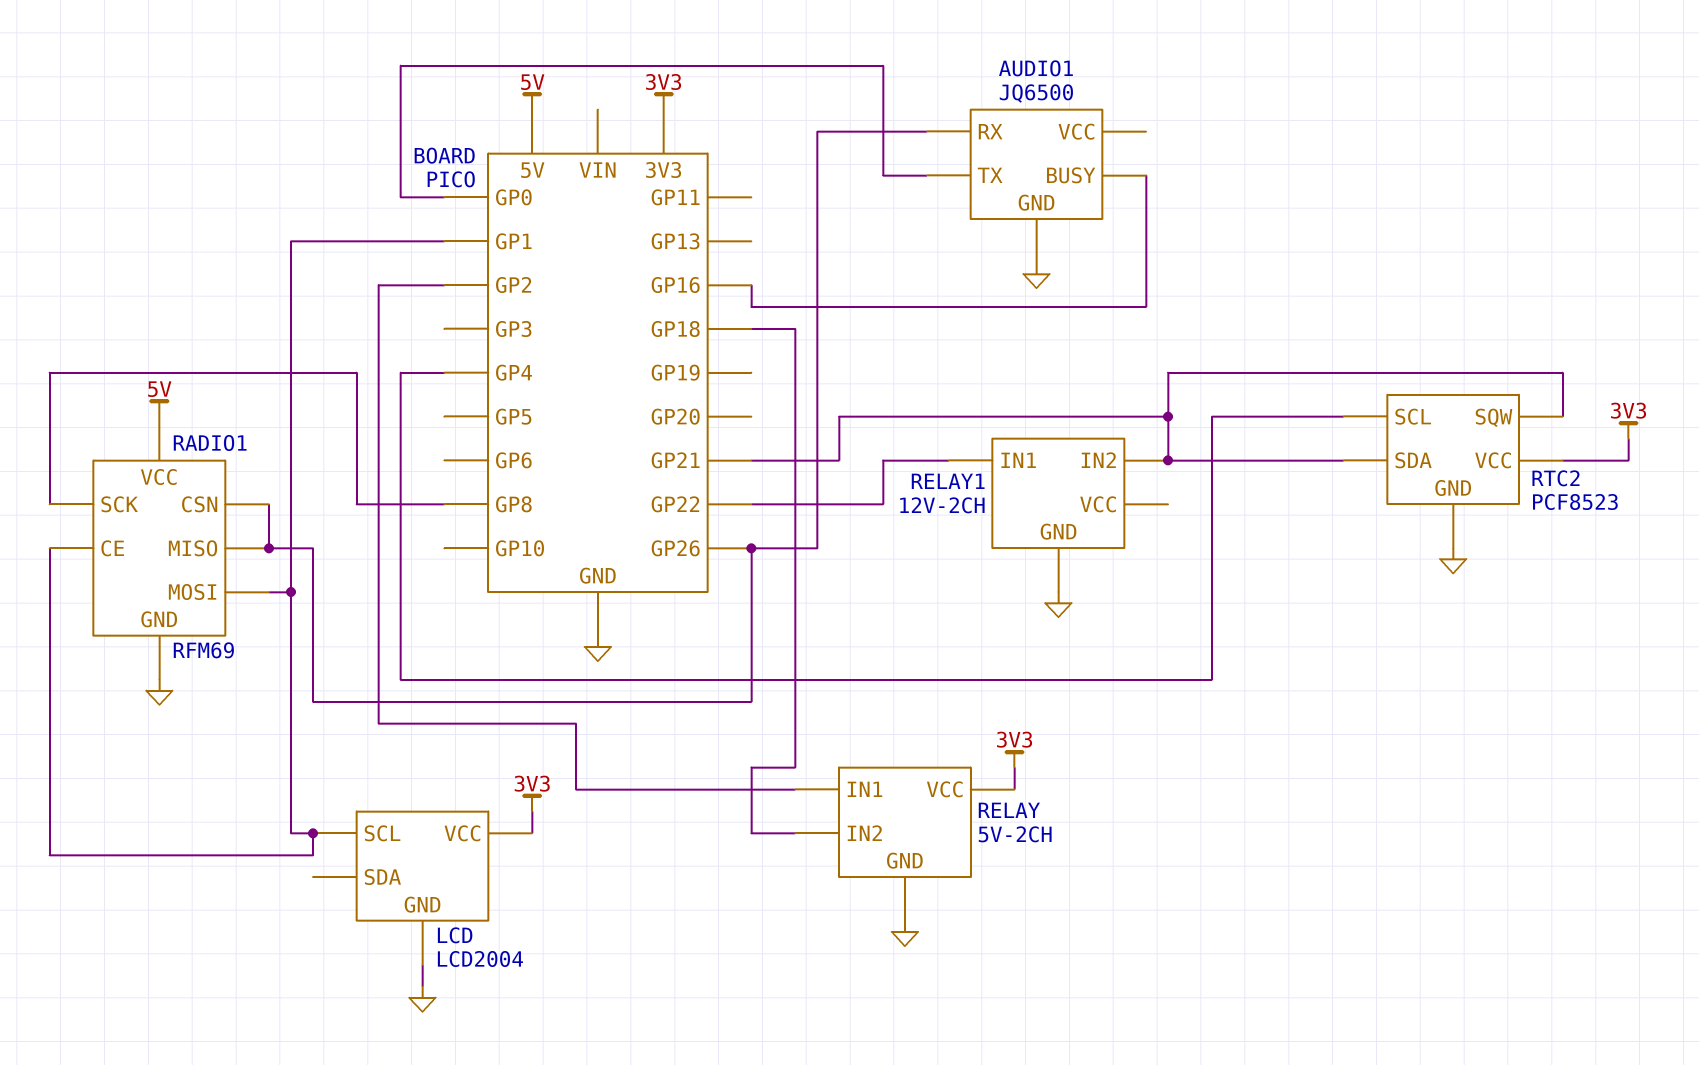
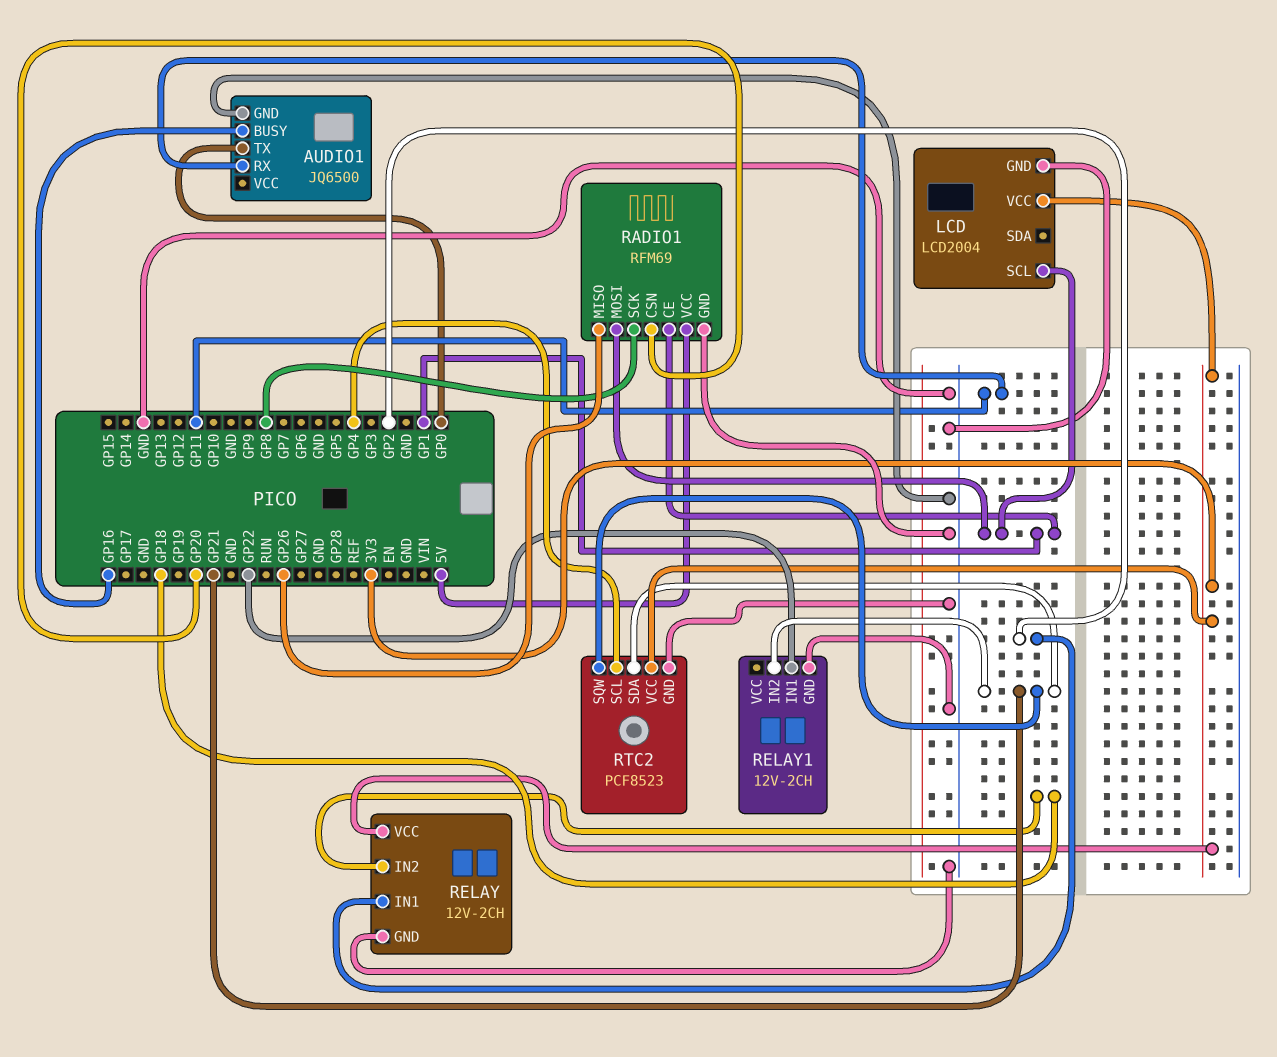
AUDIO1 pin RX: GP26 -> GP11
RADIO1 pin CSN: GP26 -> GP20
RELAY: 5V-2CH -> 12V-2CH

